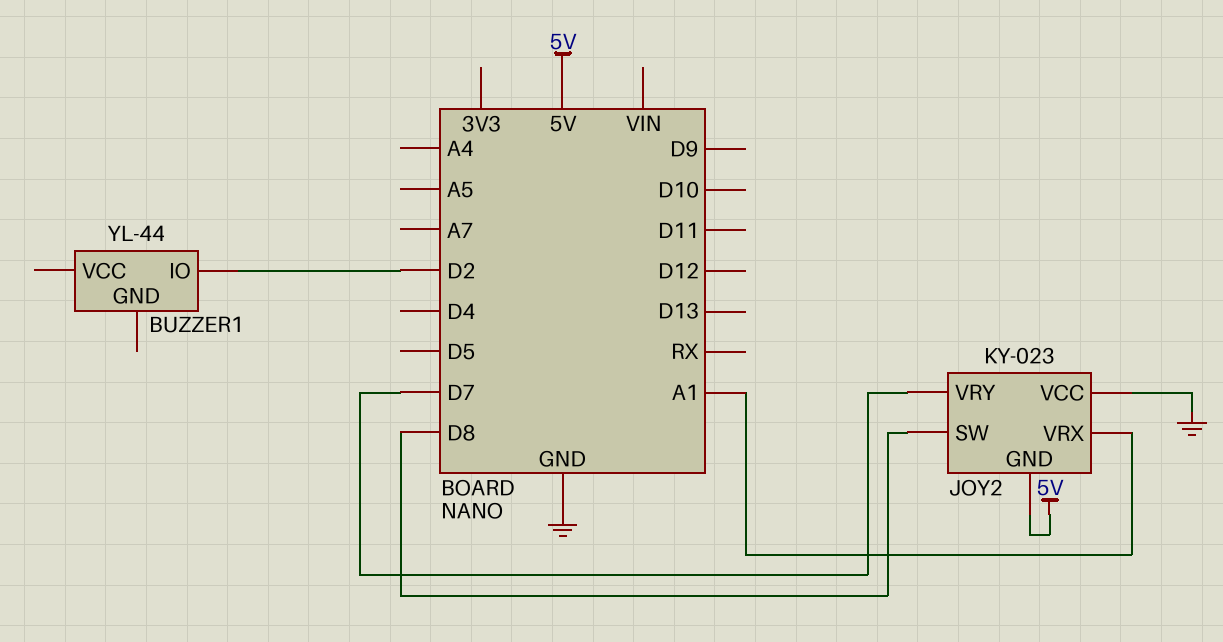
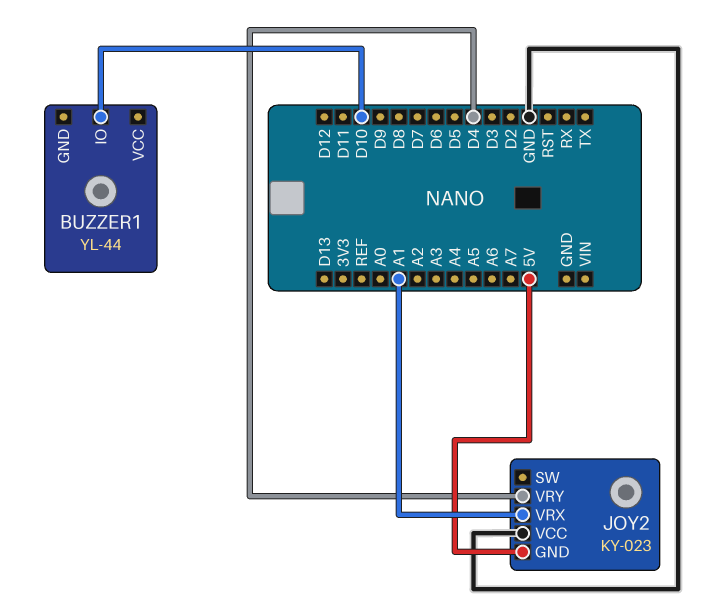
BUZZER1 pin IO: D2 -> D10
JOY2 pin SW: D8 -> none
JOY2 pin VRY: D7 -> D4

